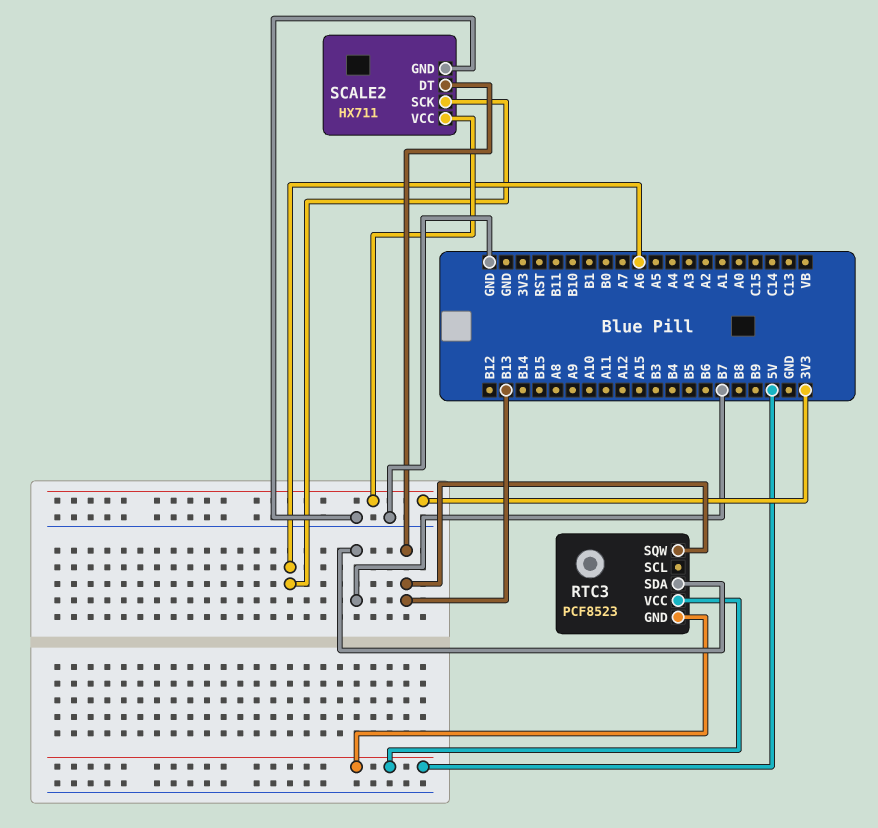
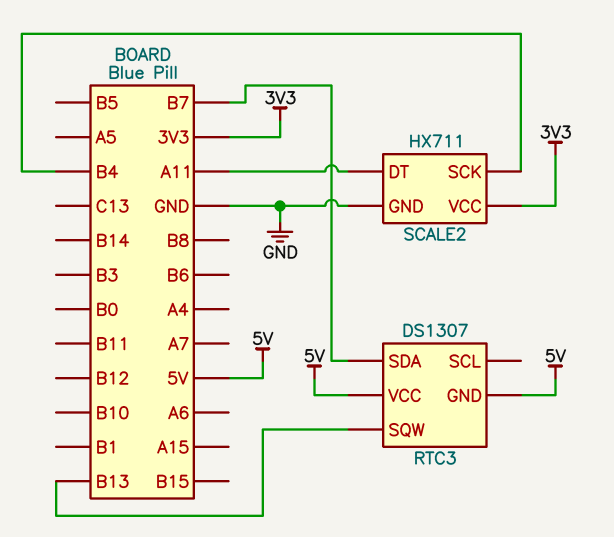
RTC3: PCF8523 -> DS1307
SCALE2 pin DT: B13 -> A11
SCALE2 pin SCK: A6 -> B4

